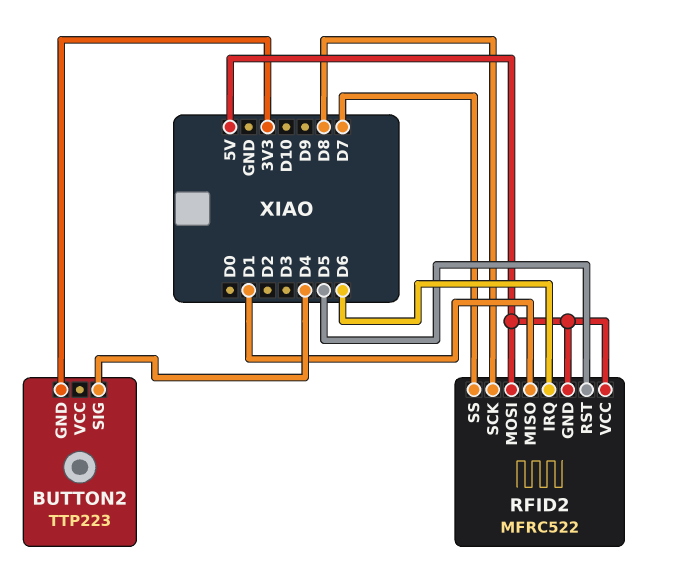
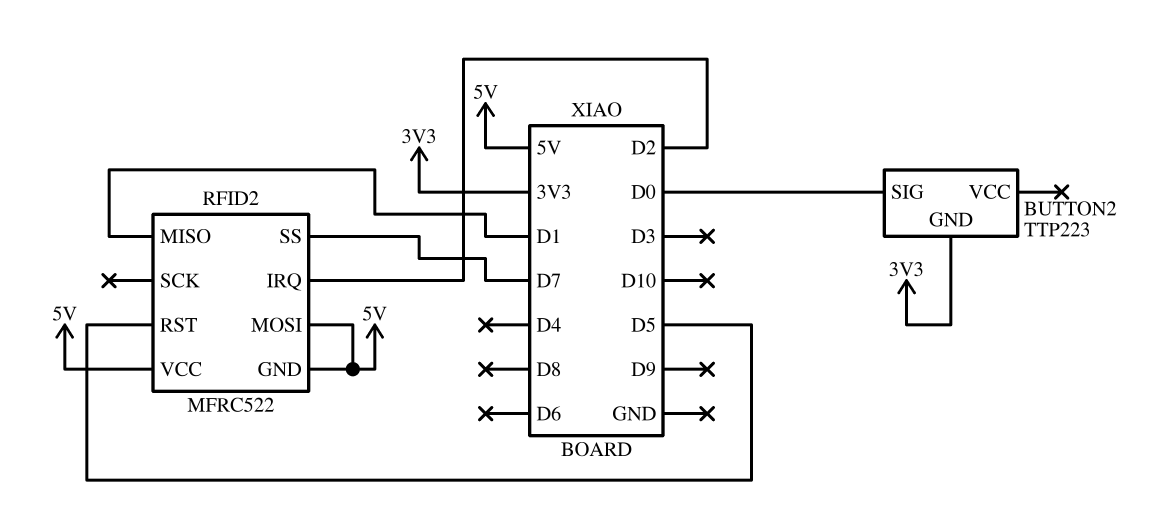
BUTTON2 pin SIG: D4 -> D0
RFID2 pin IRQ: D6 -> D2
RFID2 pin SCK: D8 -> none

